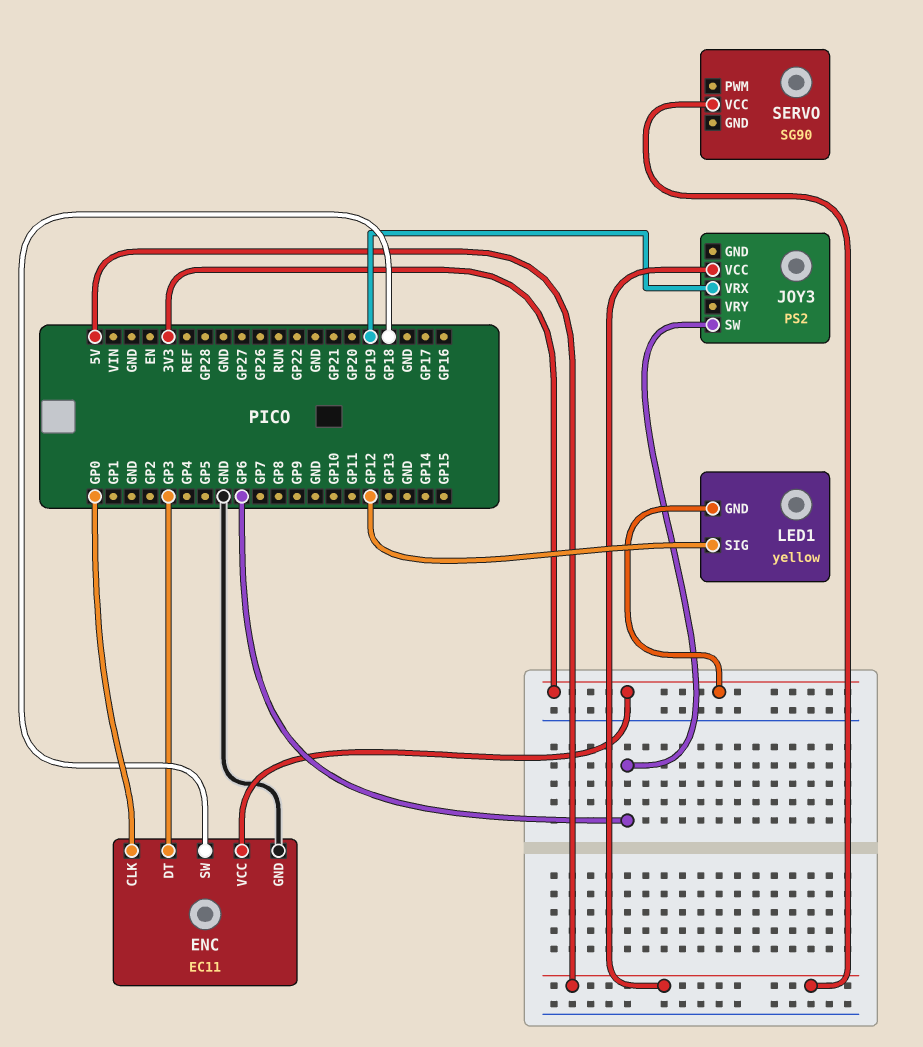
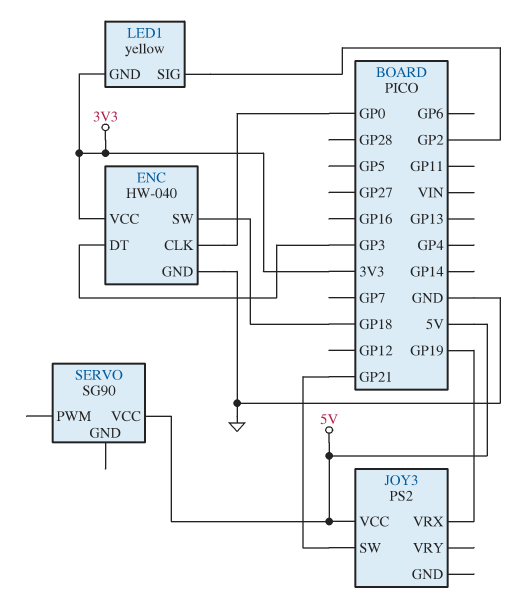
ENC: EC11 -> HW-040
JOY3 pin SW: GP6 -> GP21
LED1 pin SIG: GP12 -> GP2

